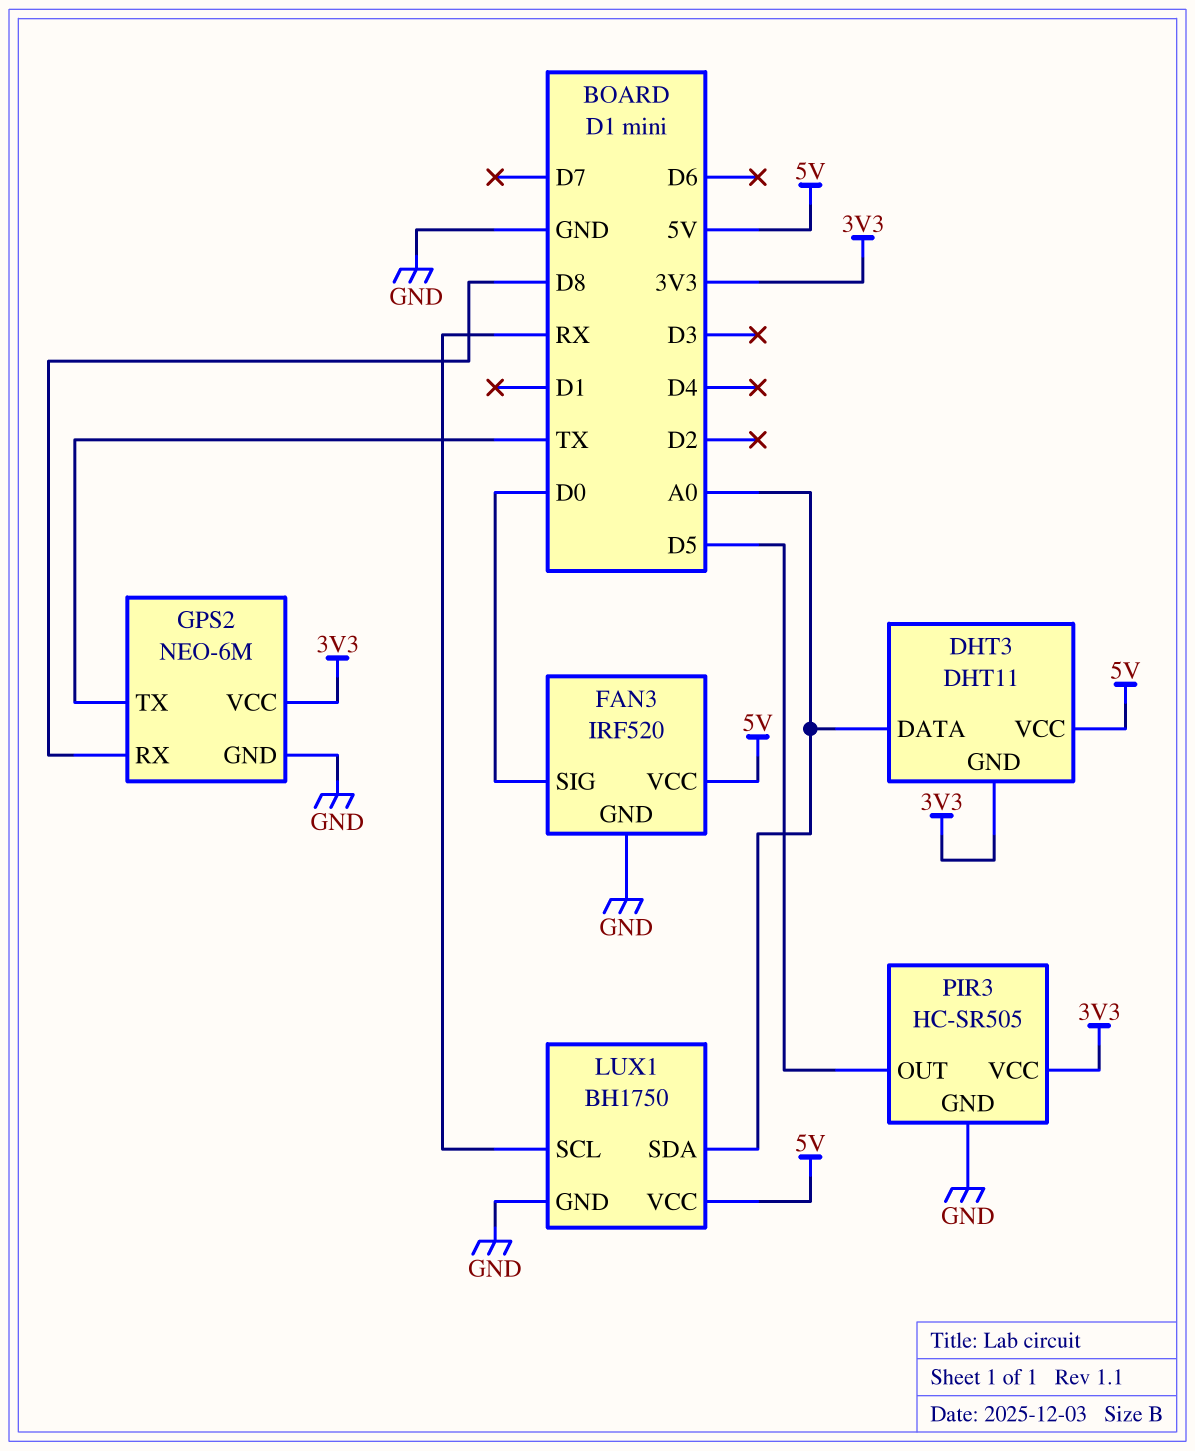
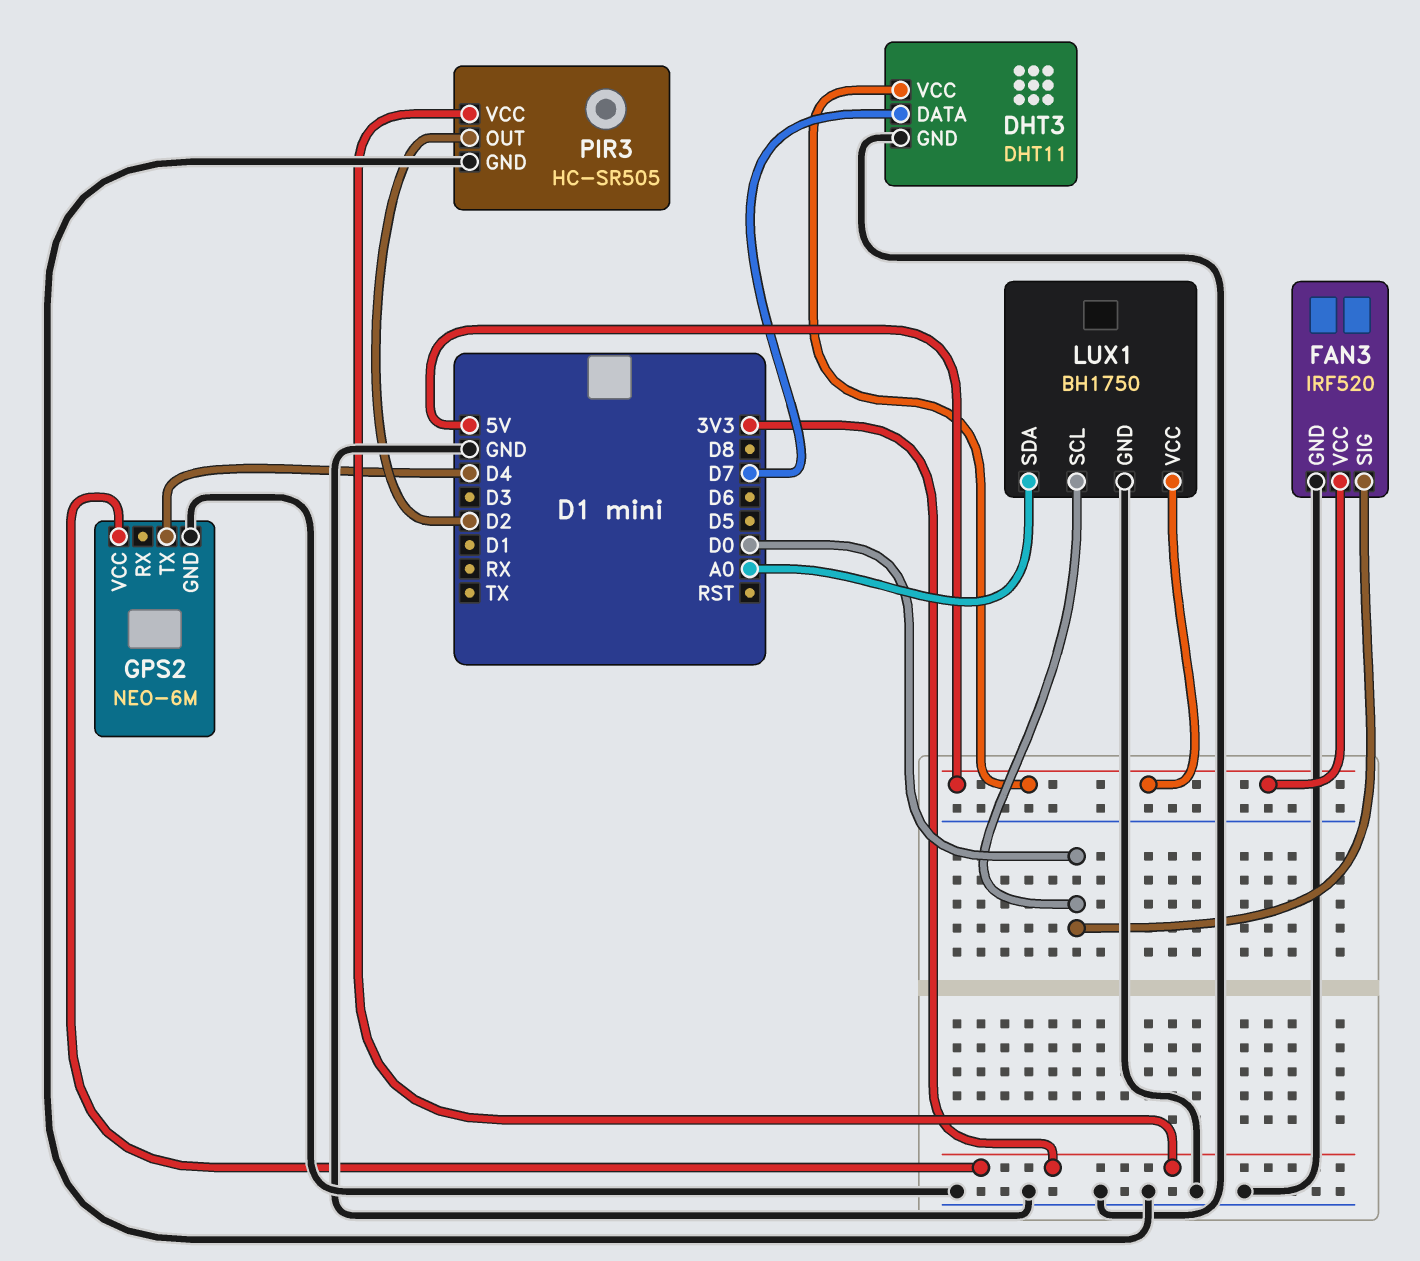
DHT3 pin DATA: A0 -> D7
DHT3 pin GND: 3V3 -> GND
GPS2 pin RX: D8 -> none
GPS2 pin TX: TX -> D4
LUX1 pin SCL: RX -> D0
PIR3 pin OUT: D5 -> D2

